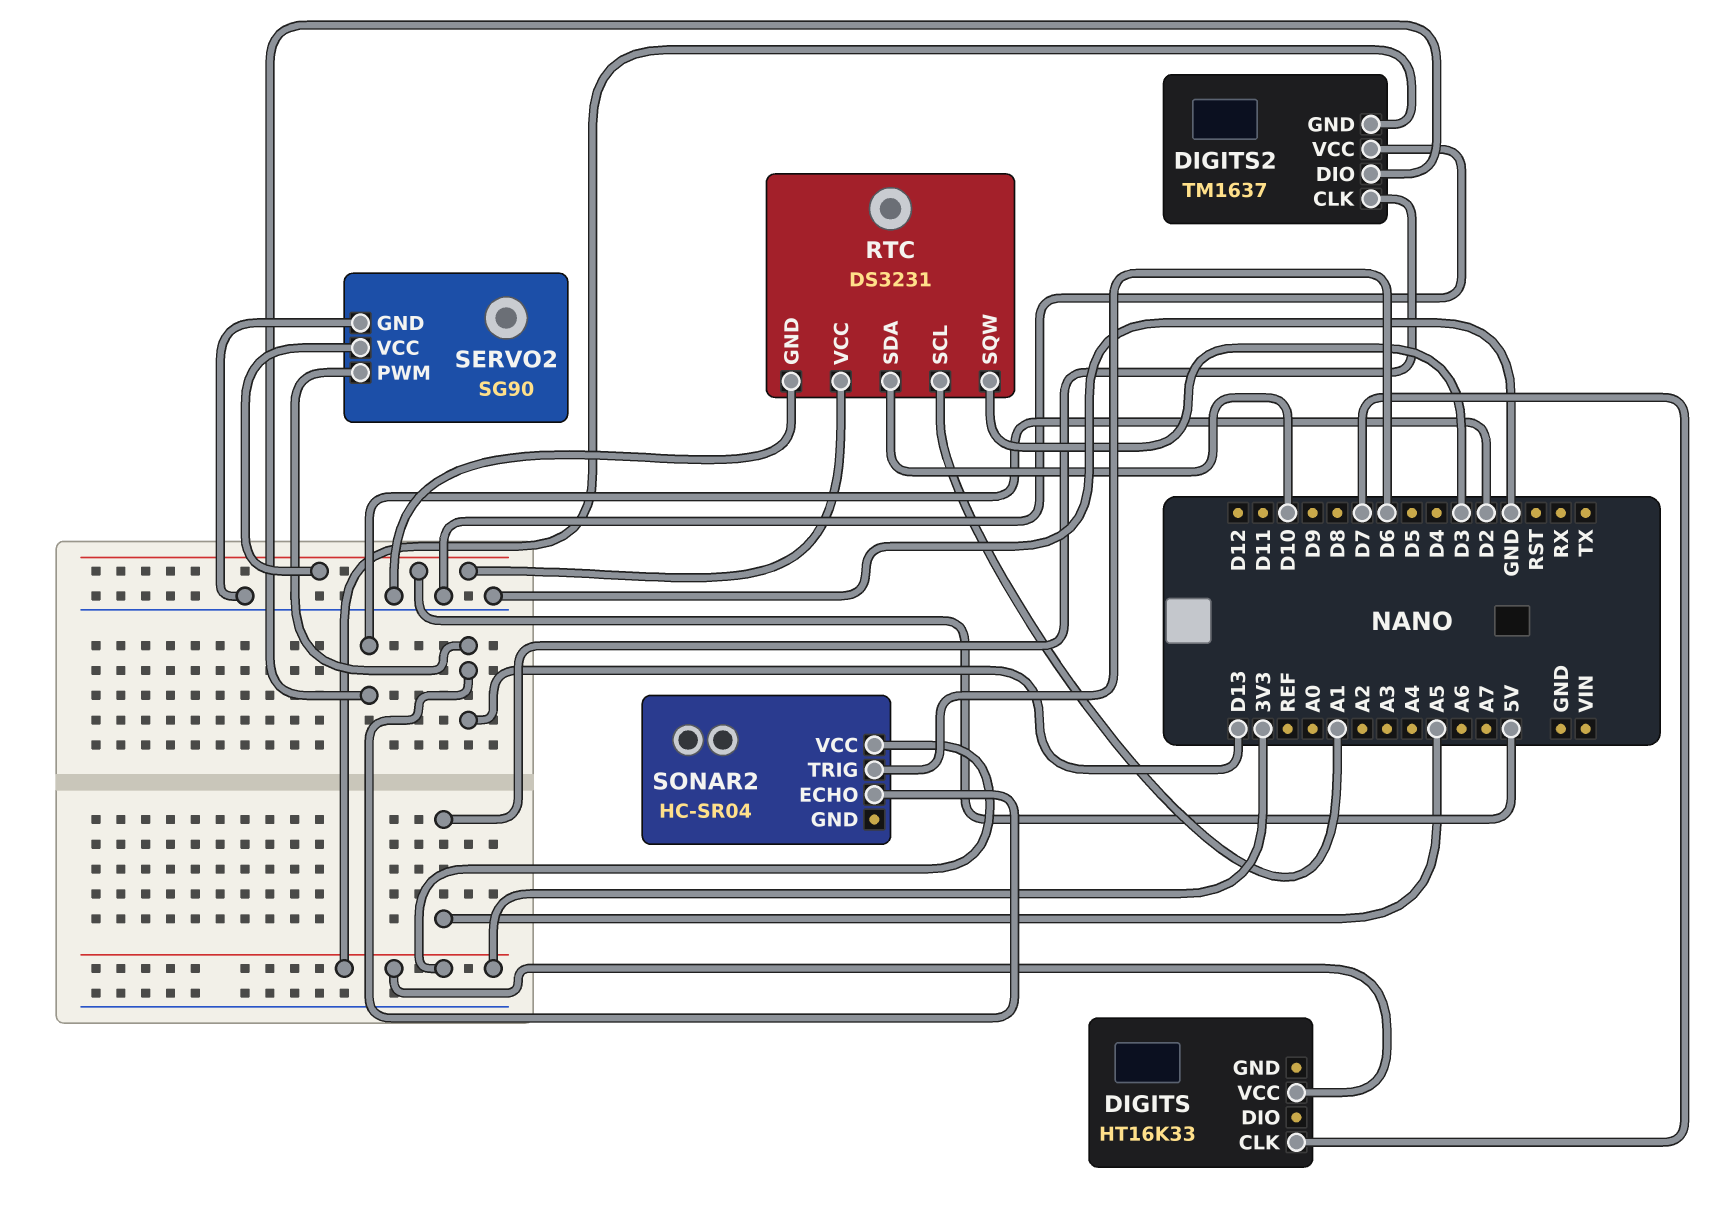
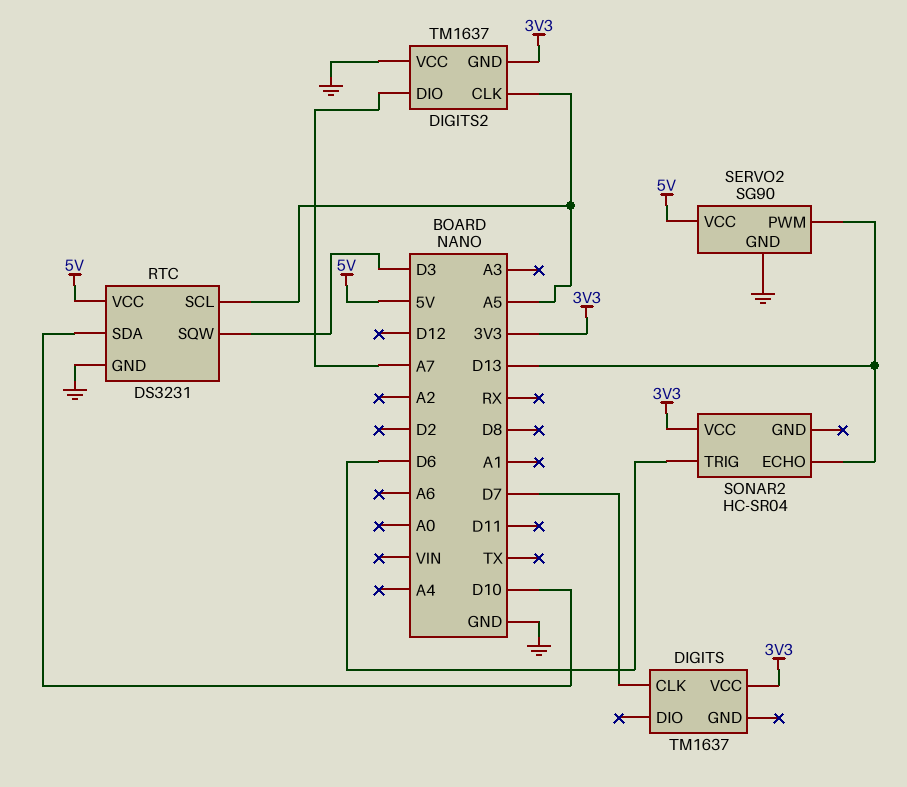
DIGITS: HT16K33 -> TM1637
DIGITS2 pin DIO: D2 -> A7
RTC pin SCL: A1 -> A5

